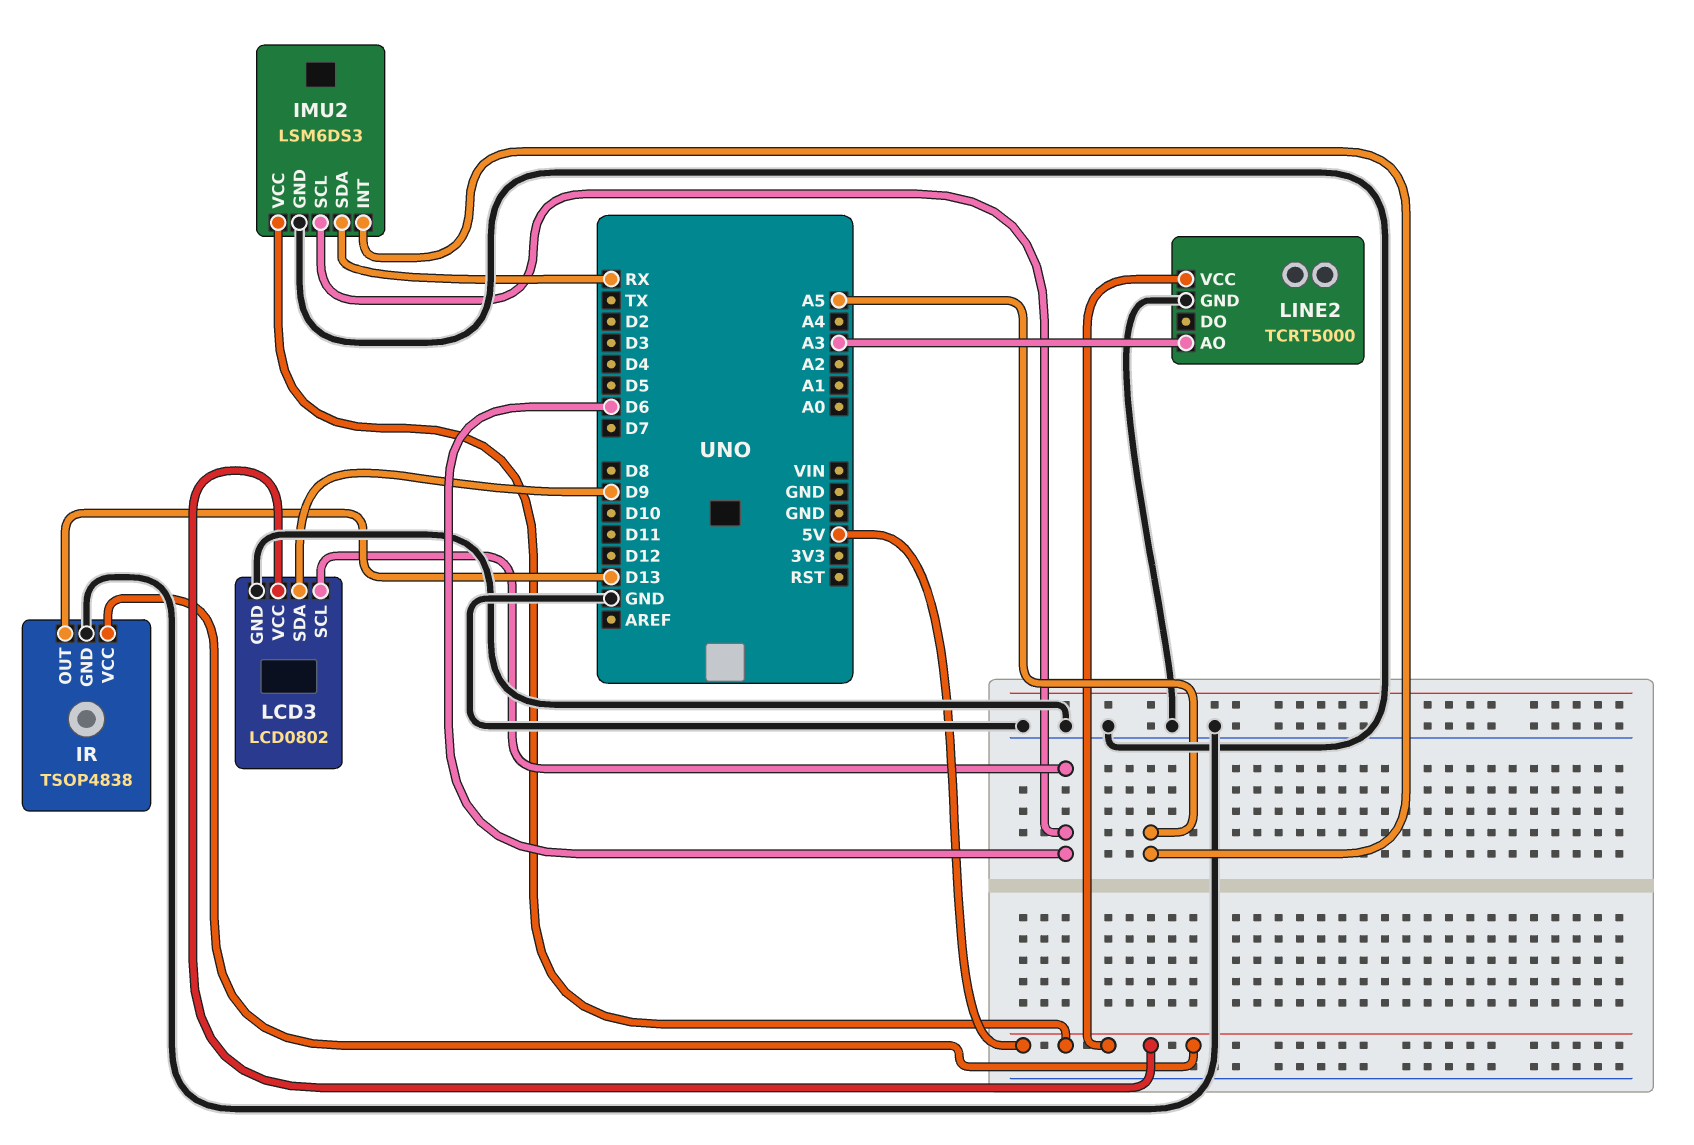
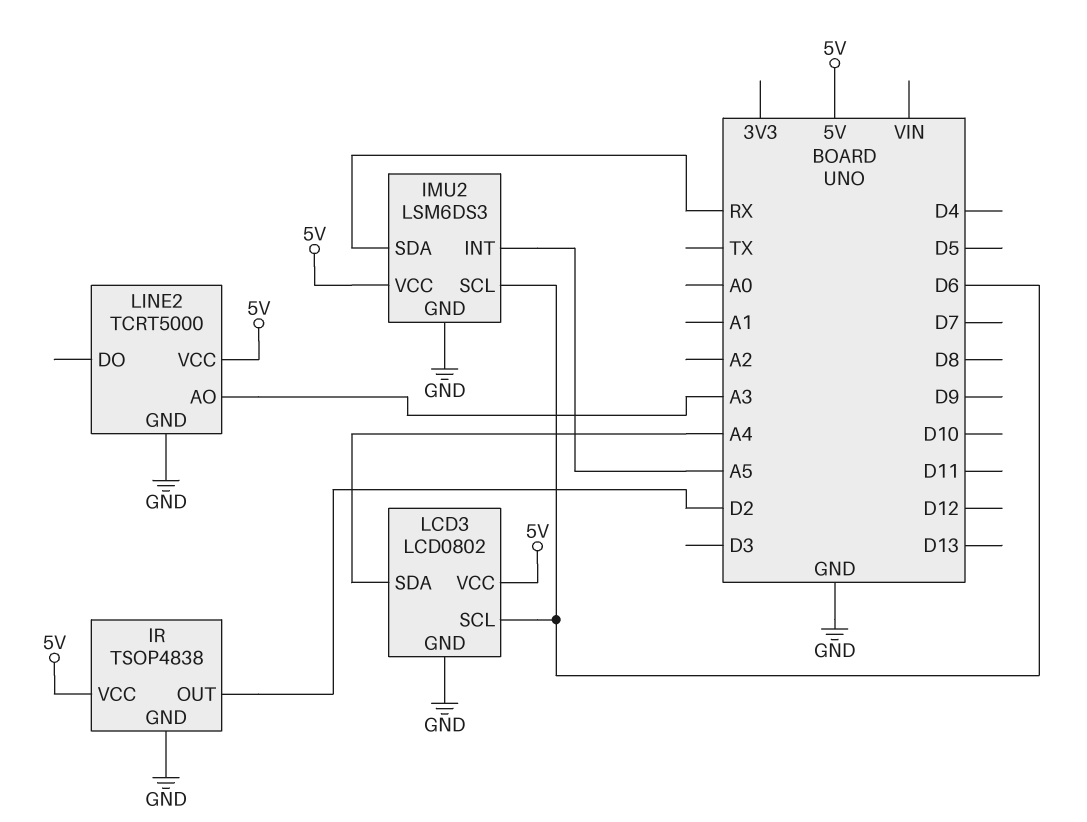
IR pin OUT: D13 -> D2
LCD3 pin SDA: D9 -> A4

